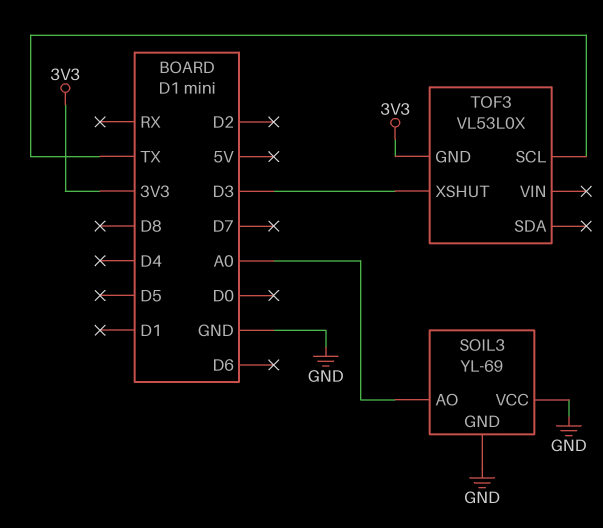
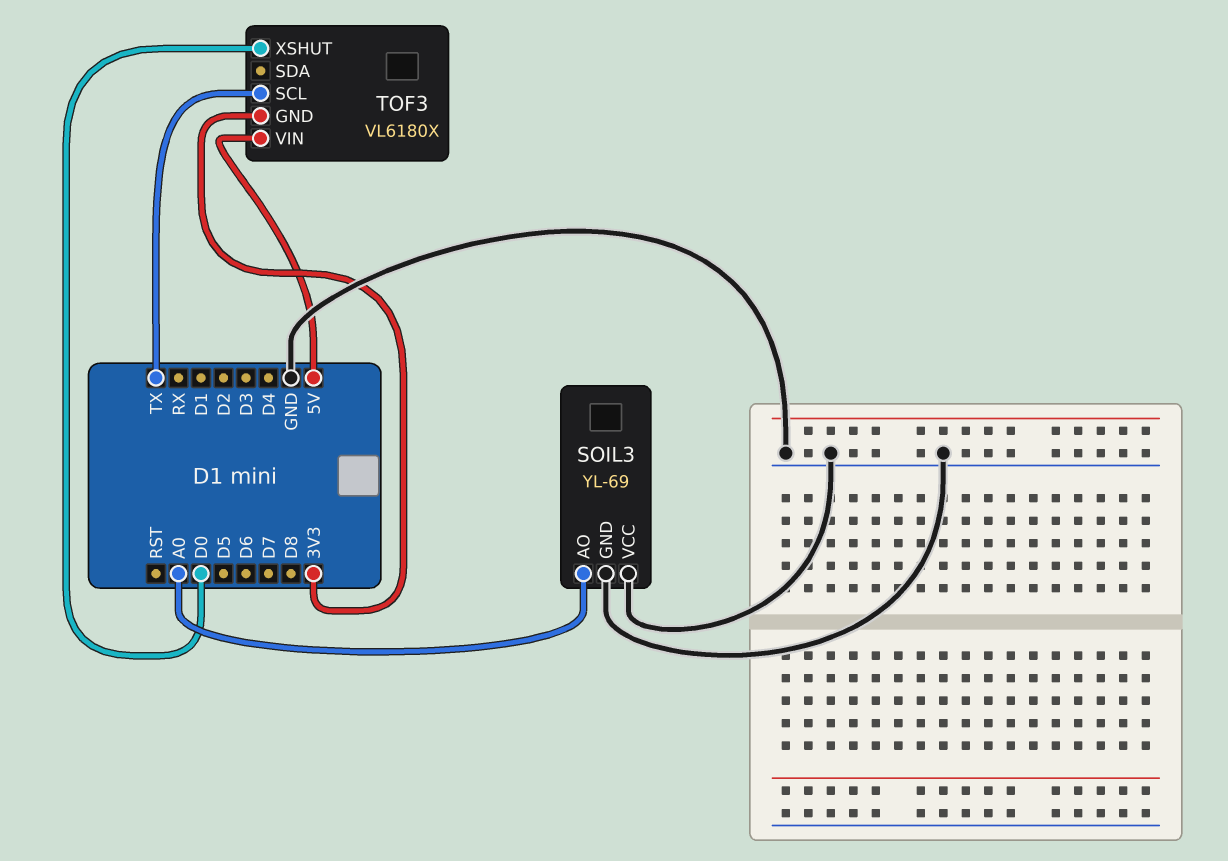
TOF3: VL53L0X -> VL6180X
TOF3 pin VIN: none -> 5V
TOF3 pin XSHUT: D3 -> D0

